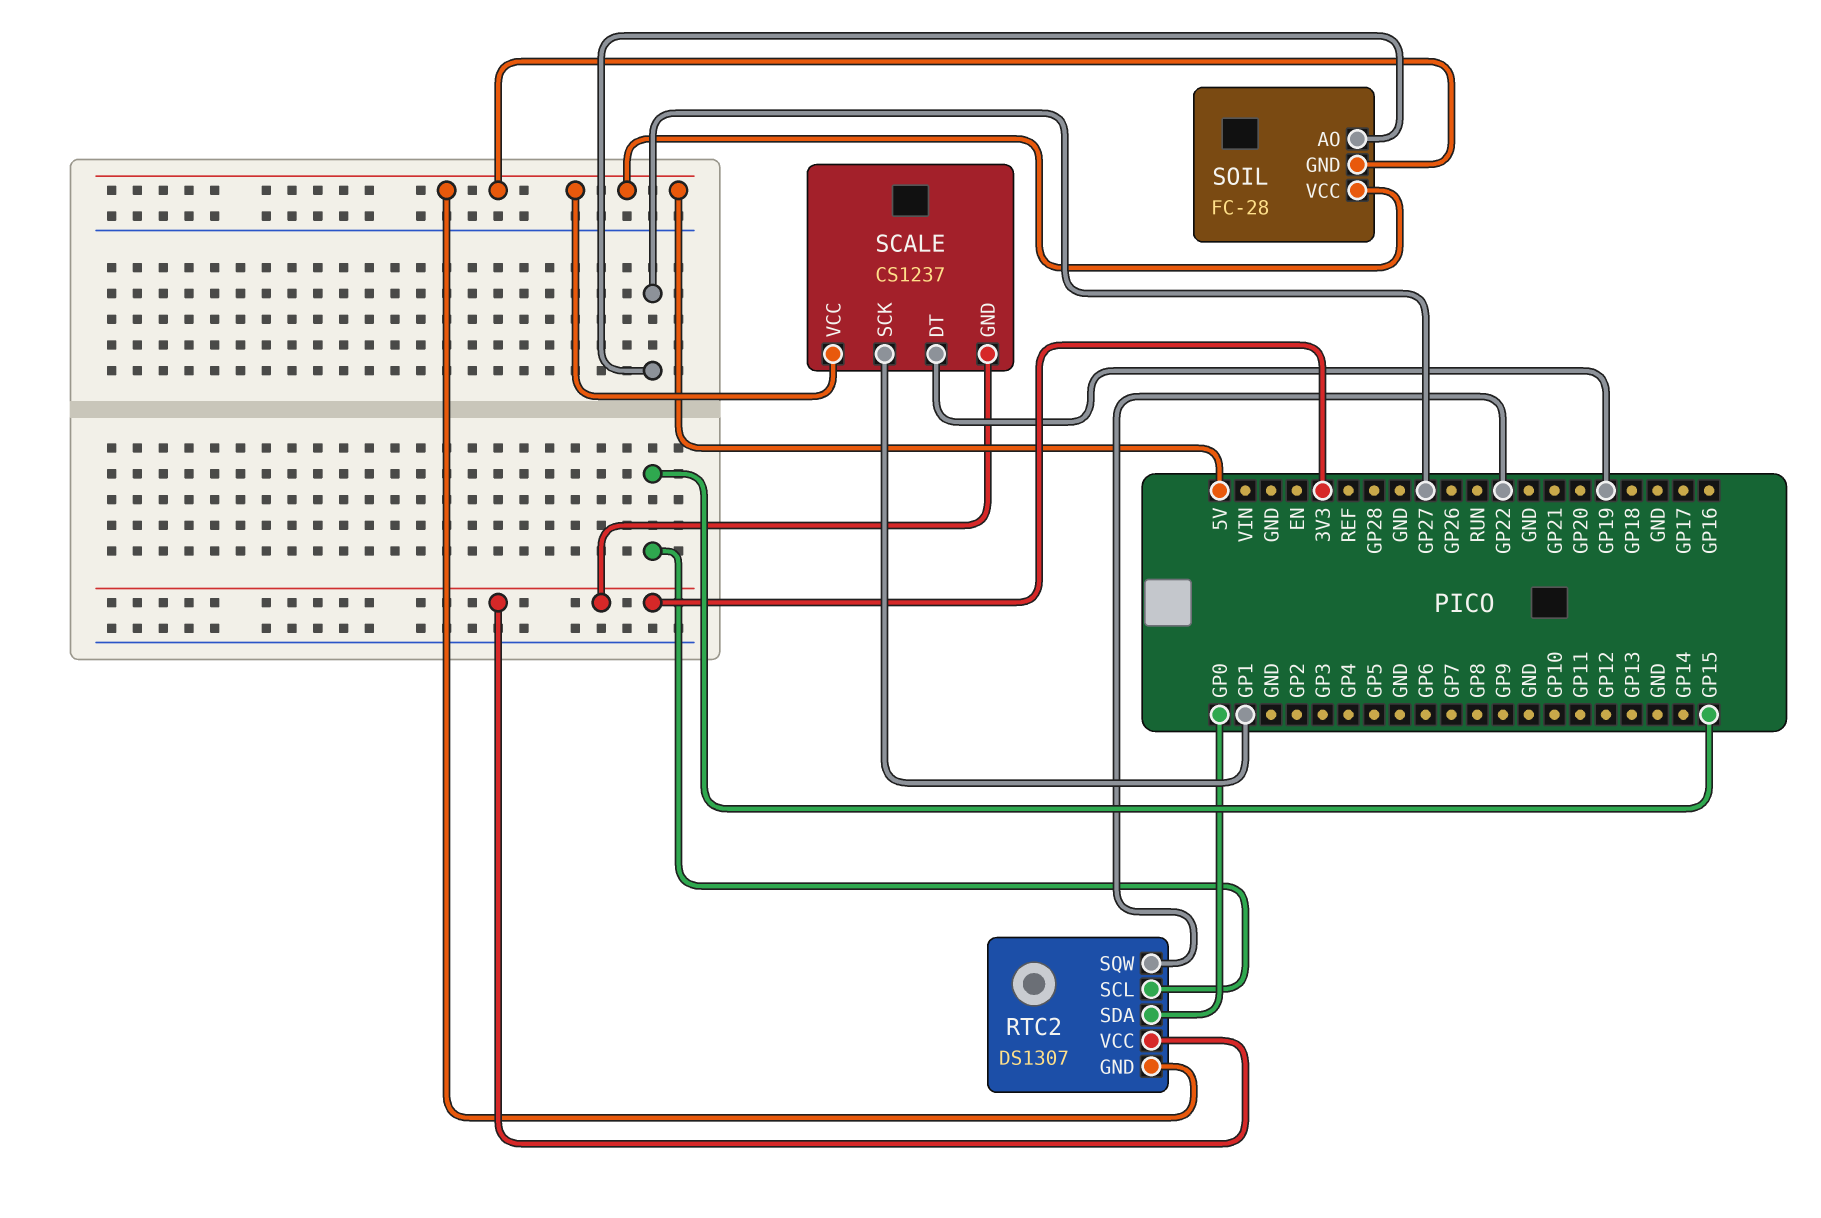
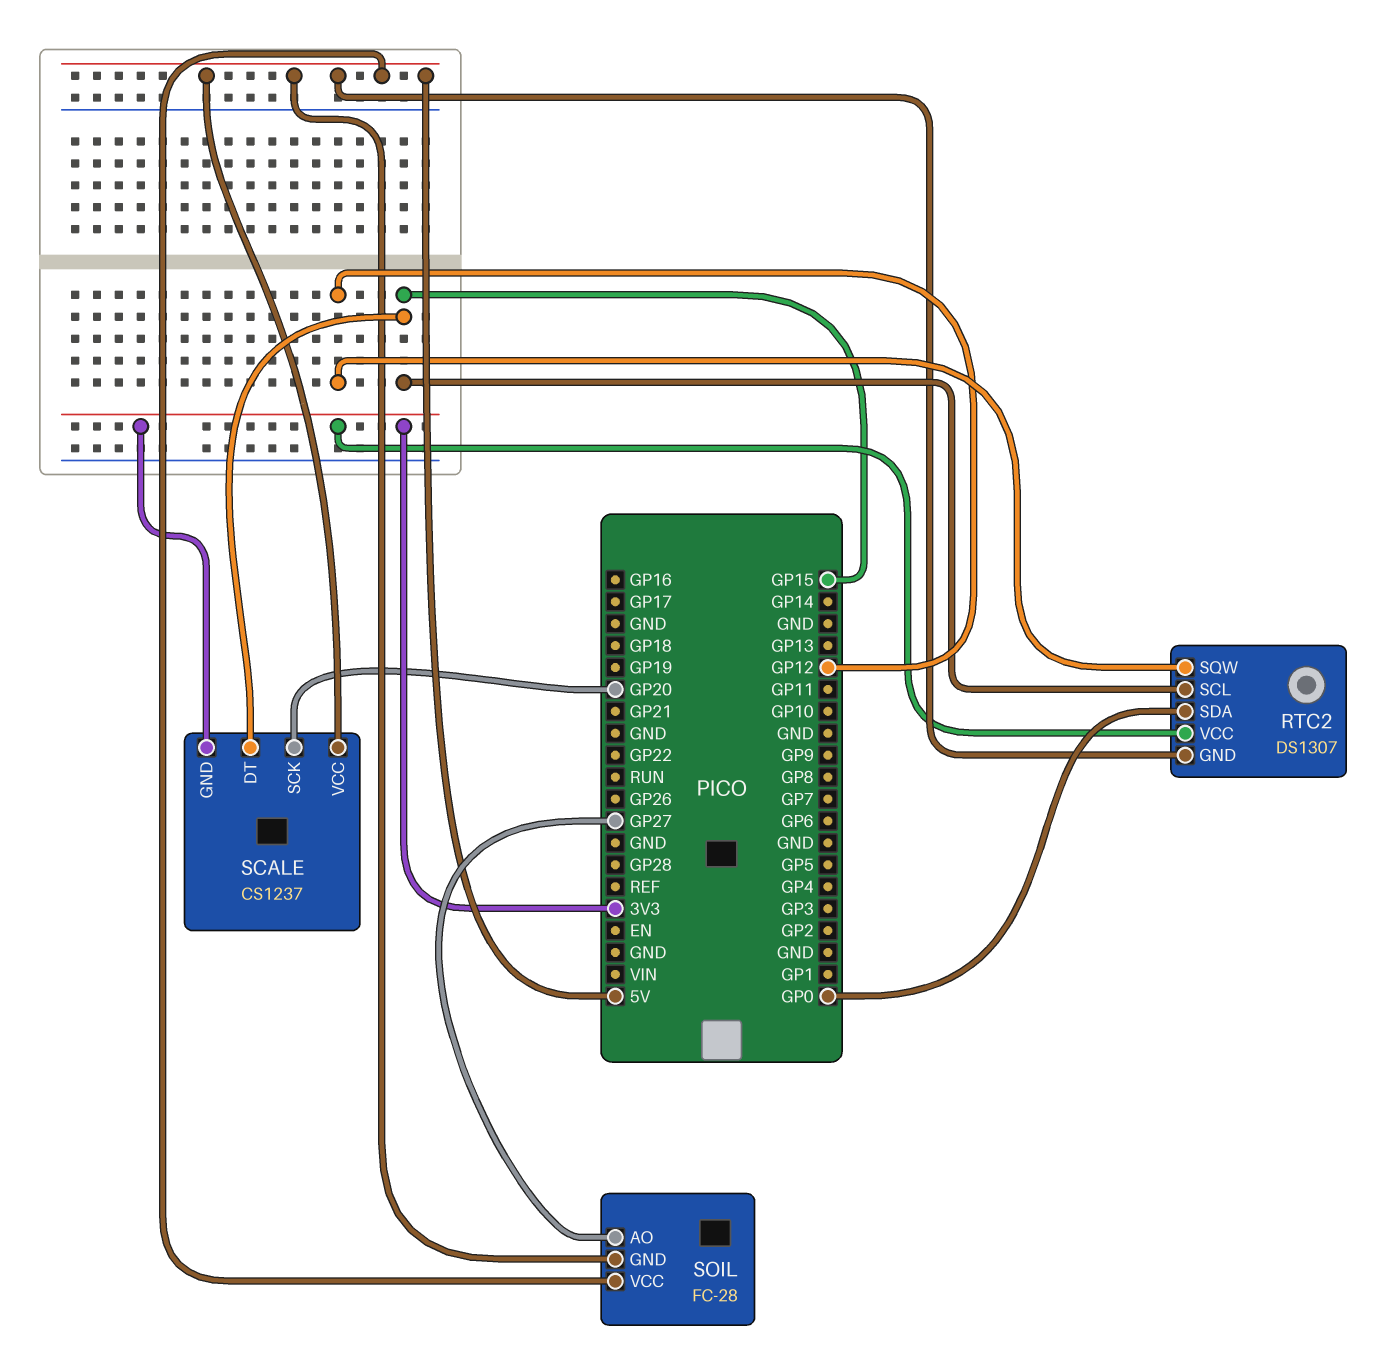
RTC2 pin SQW: GP22 -> GP12
SCALE pin DT: GP19 -> GP15
SCALE pin SCK: GP1 -> GP20

